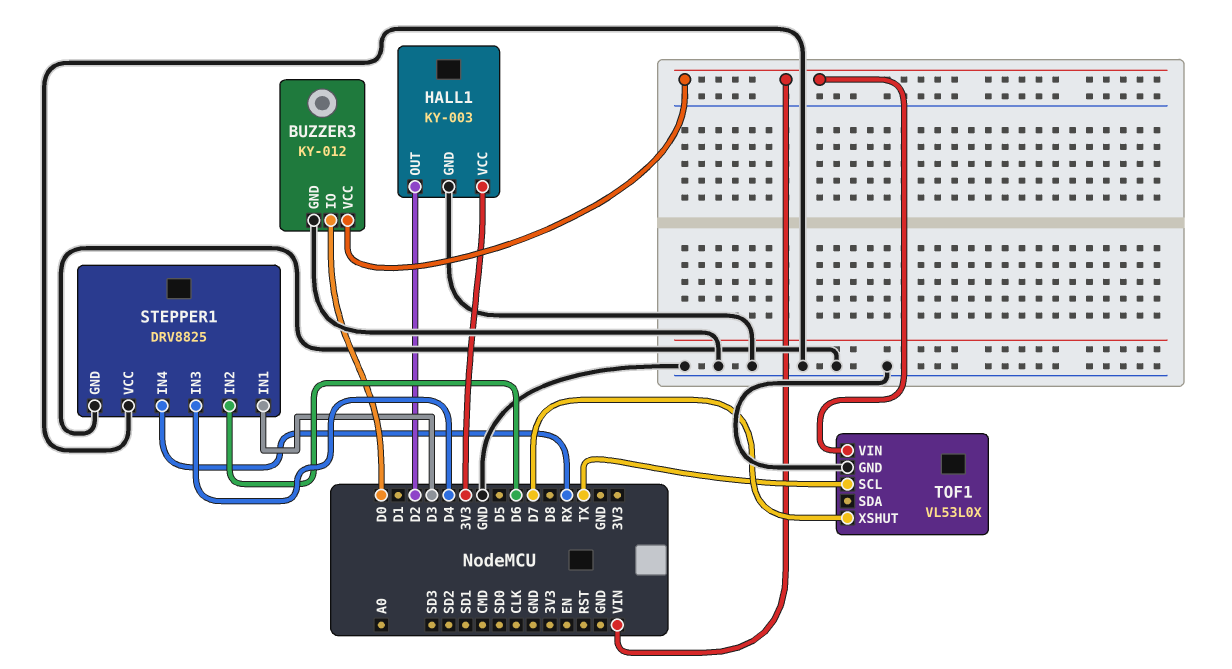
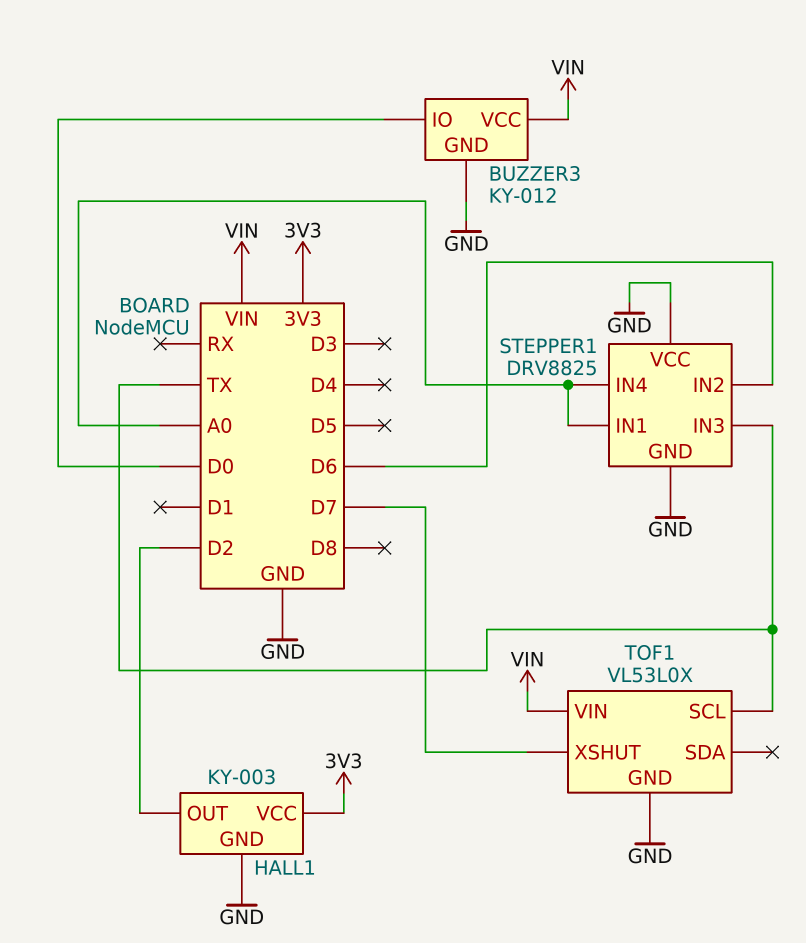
STEPPER1 pin IN1: D3 -> A0
STEPPER1 pin IN3: D4 -> TX
STEPPER1 pin IN4: RX -> A0

